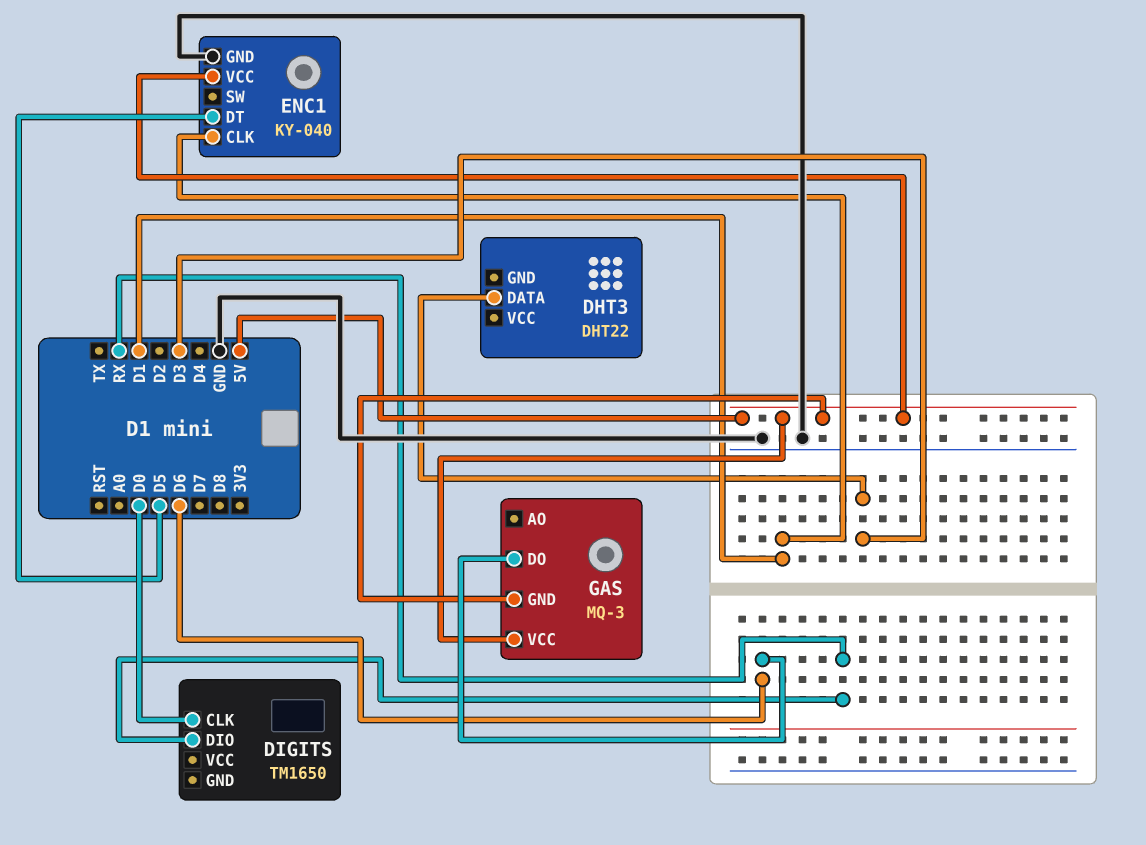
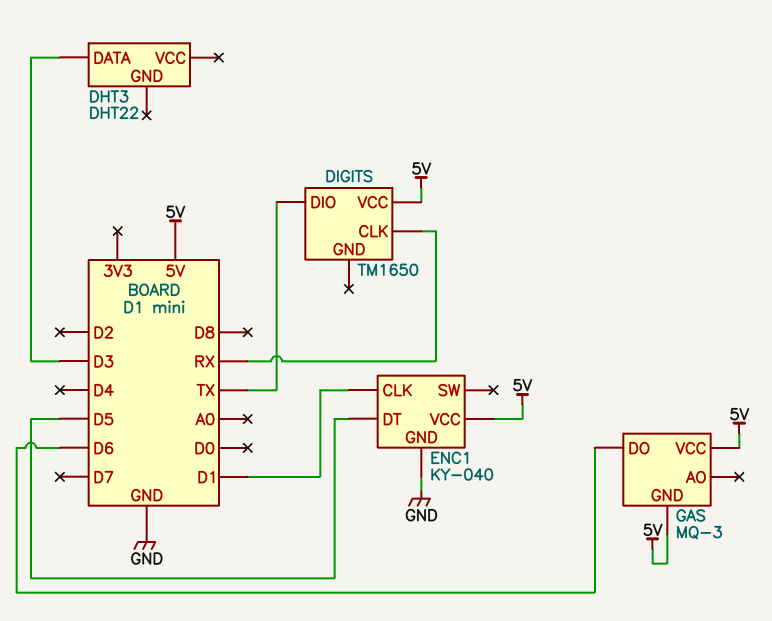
DIGITS pin CLK: D0 -> RX
DIGITS pin DIO: RX -> TX
DIGITS pin VCC: none -> 5V

